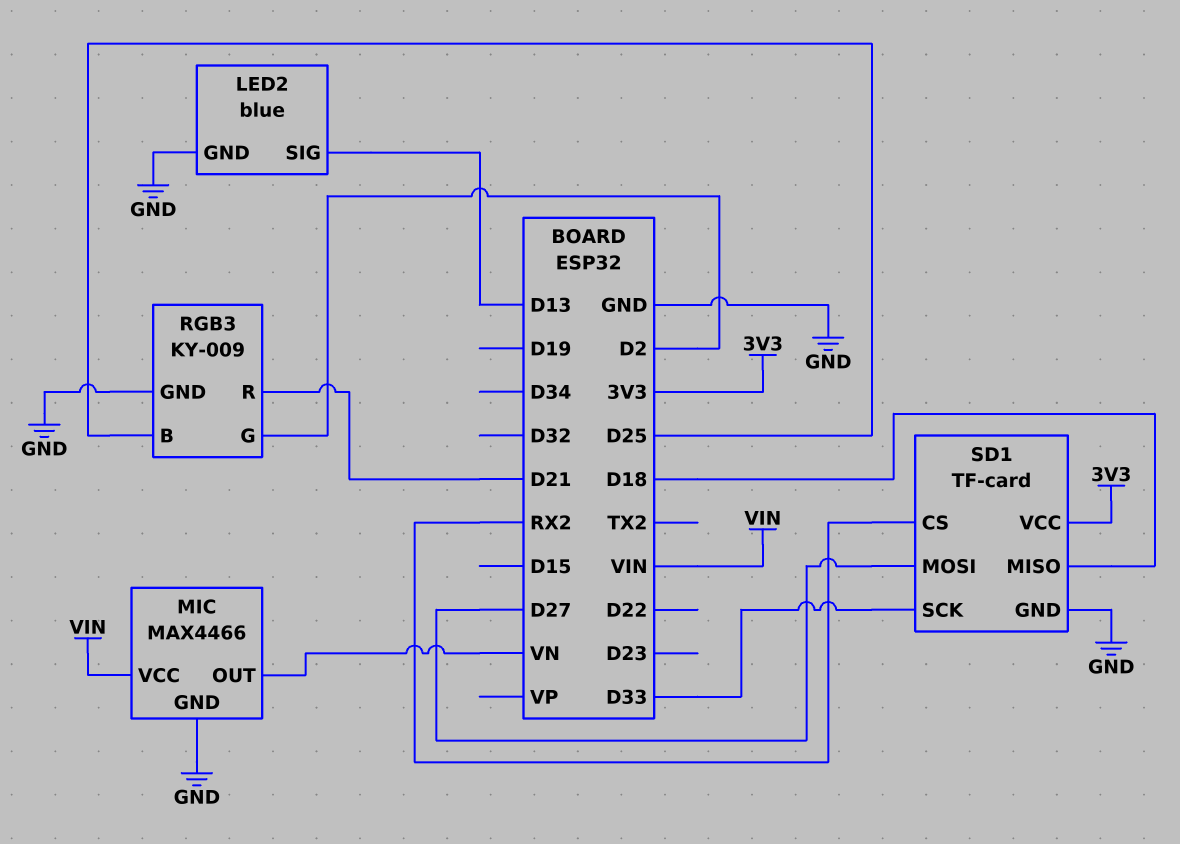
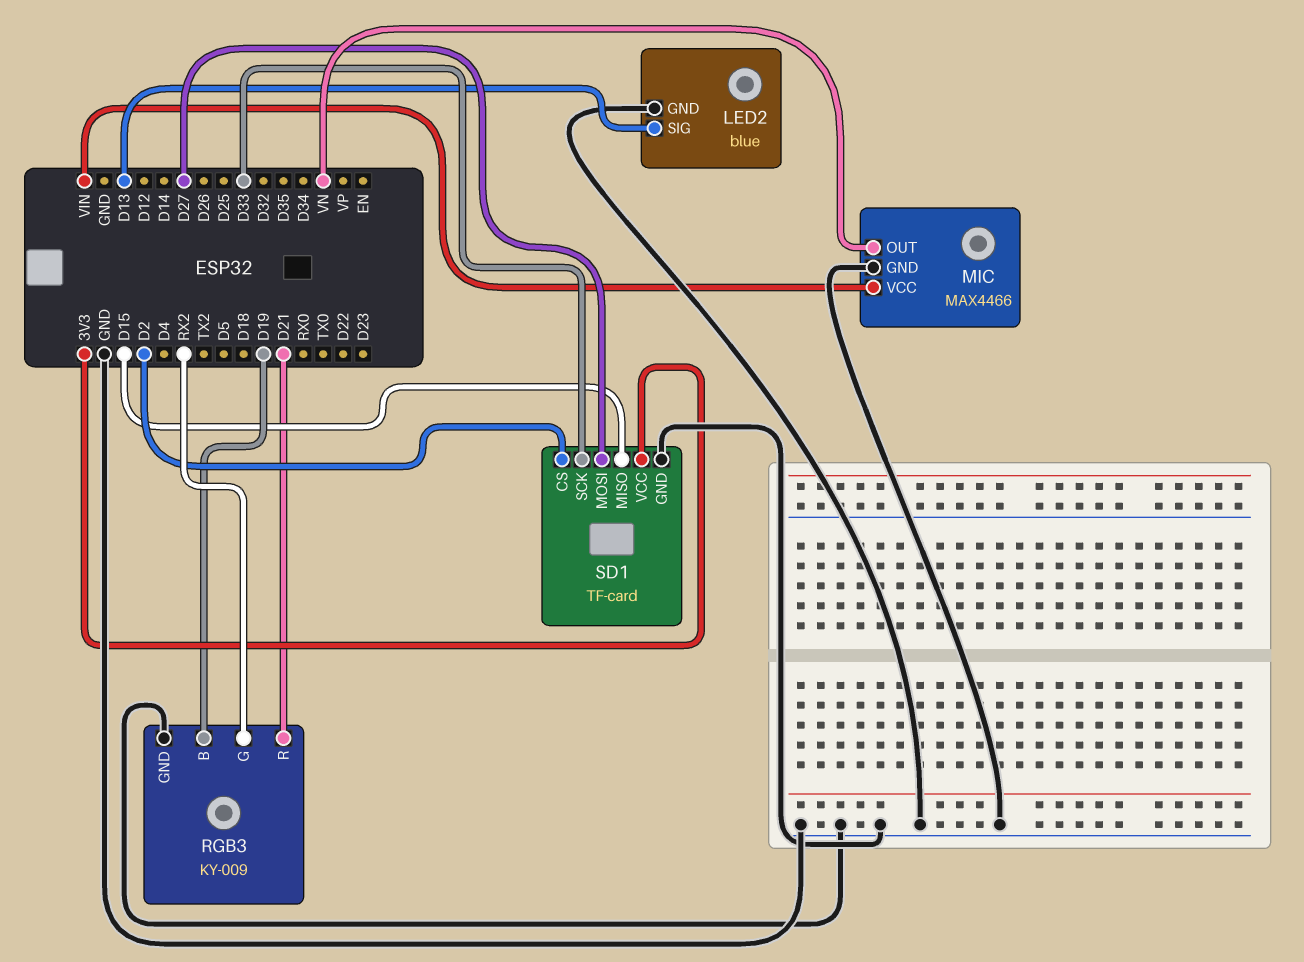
RGB3 pin B: D25 -> D19
RGB3 pin G: D2 -> RX2
SD1 pin CS: RX2 -> D2
SD1 pin MISO: D18 -> D15

